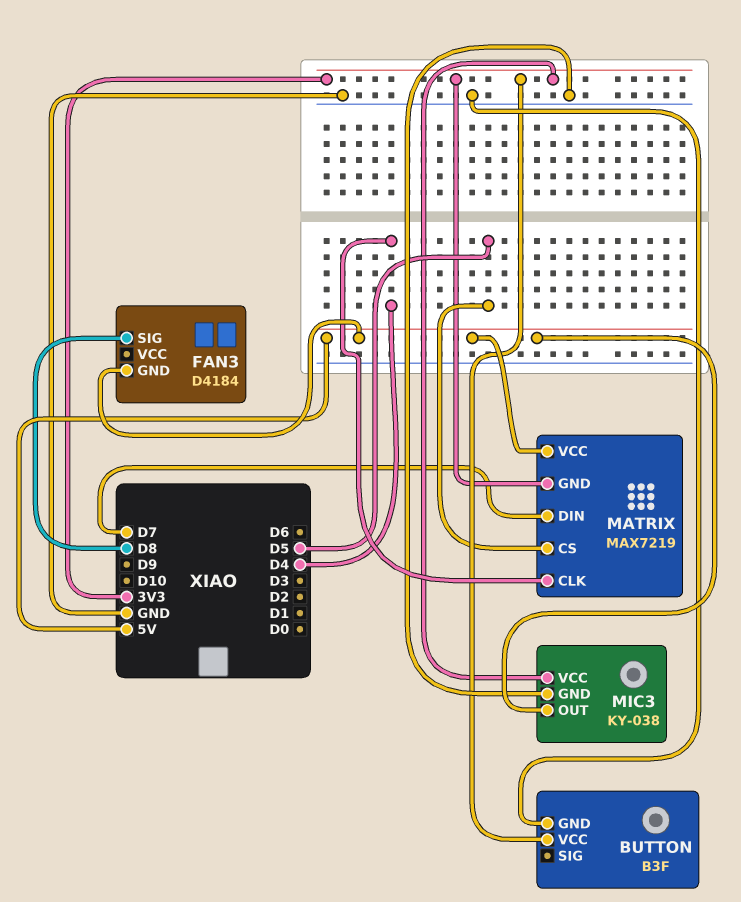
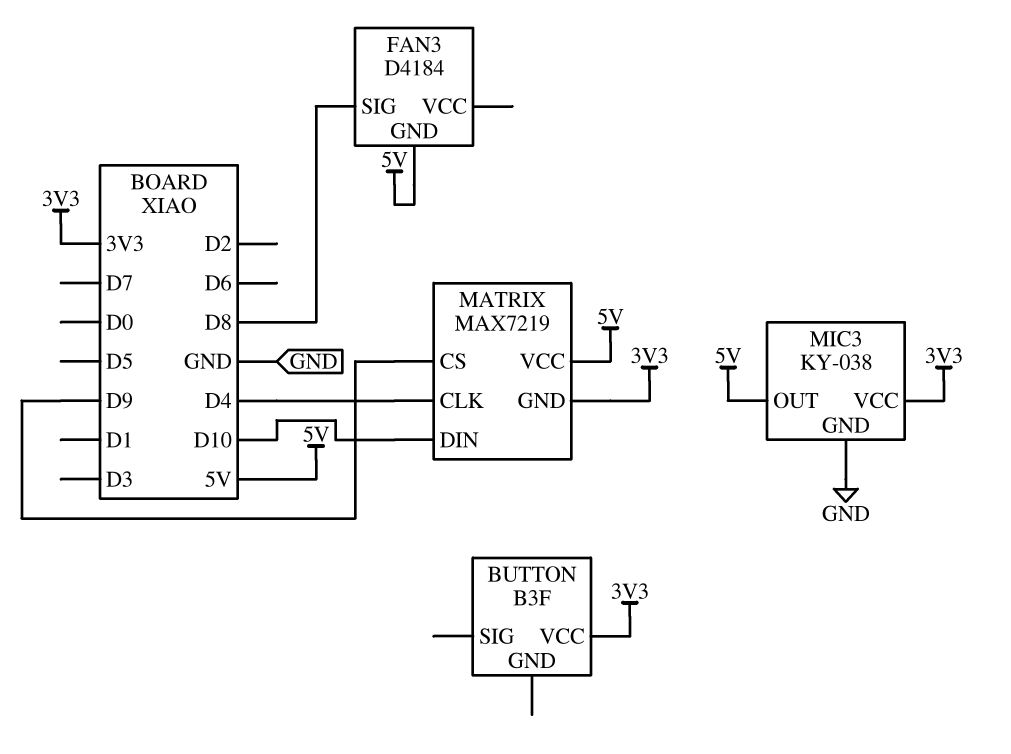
BUTTON pin GND: GND -> none
MATRIX pin CS: D5 -> D9
MATRIX pin DIN: D7 -> D10

